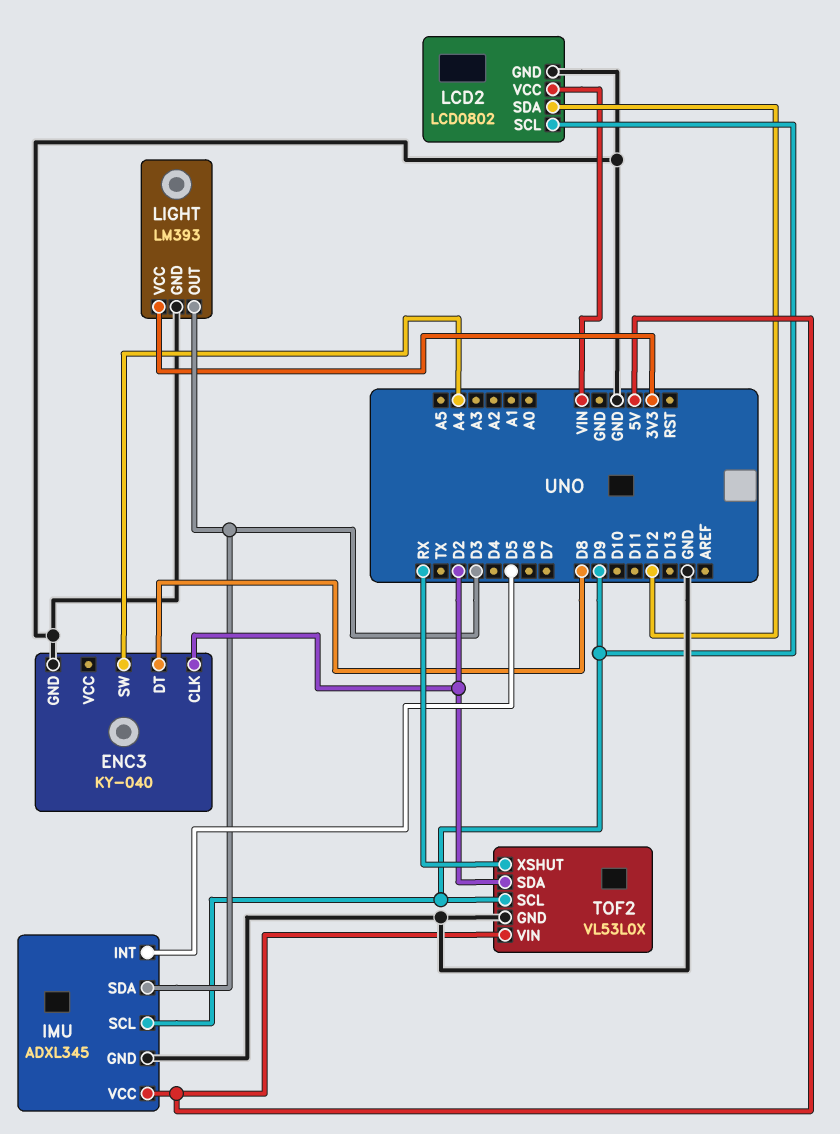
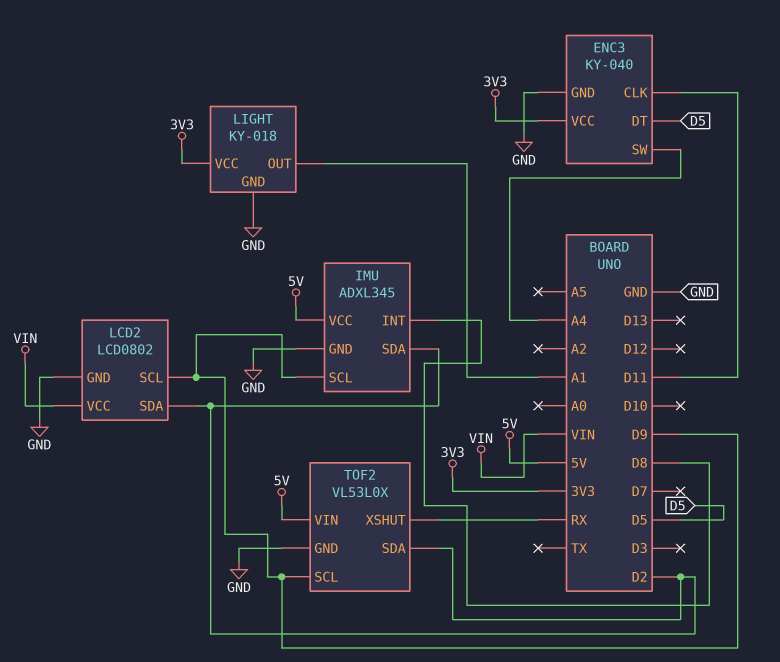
ENC3 pin CLK: D2 -> D11
ENC3 pin DT: D8 -> D5
ENC3 pin VCC: none -> 3V3
IMU pin INT: D5 -> D8
IMU pin SDA: D3 -> D2
LCD2 pin SDA: D12 -> D2
LIGHT: LM393 -> KY-018
LIGHT pin OUT: D3 -> A1

